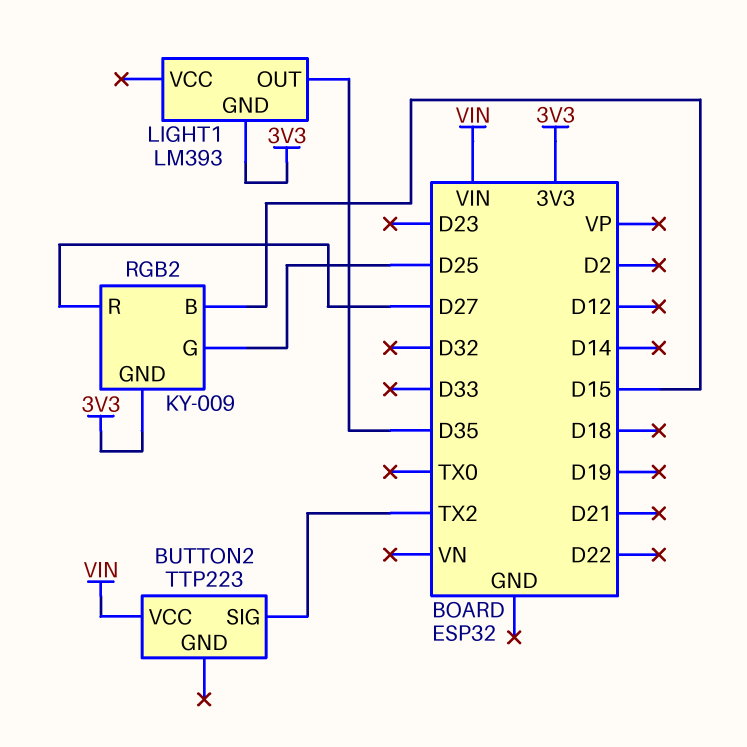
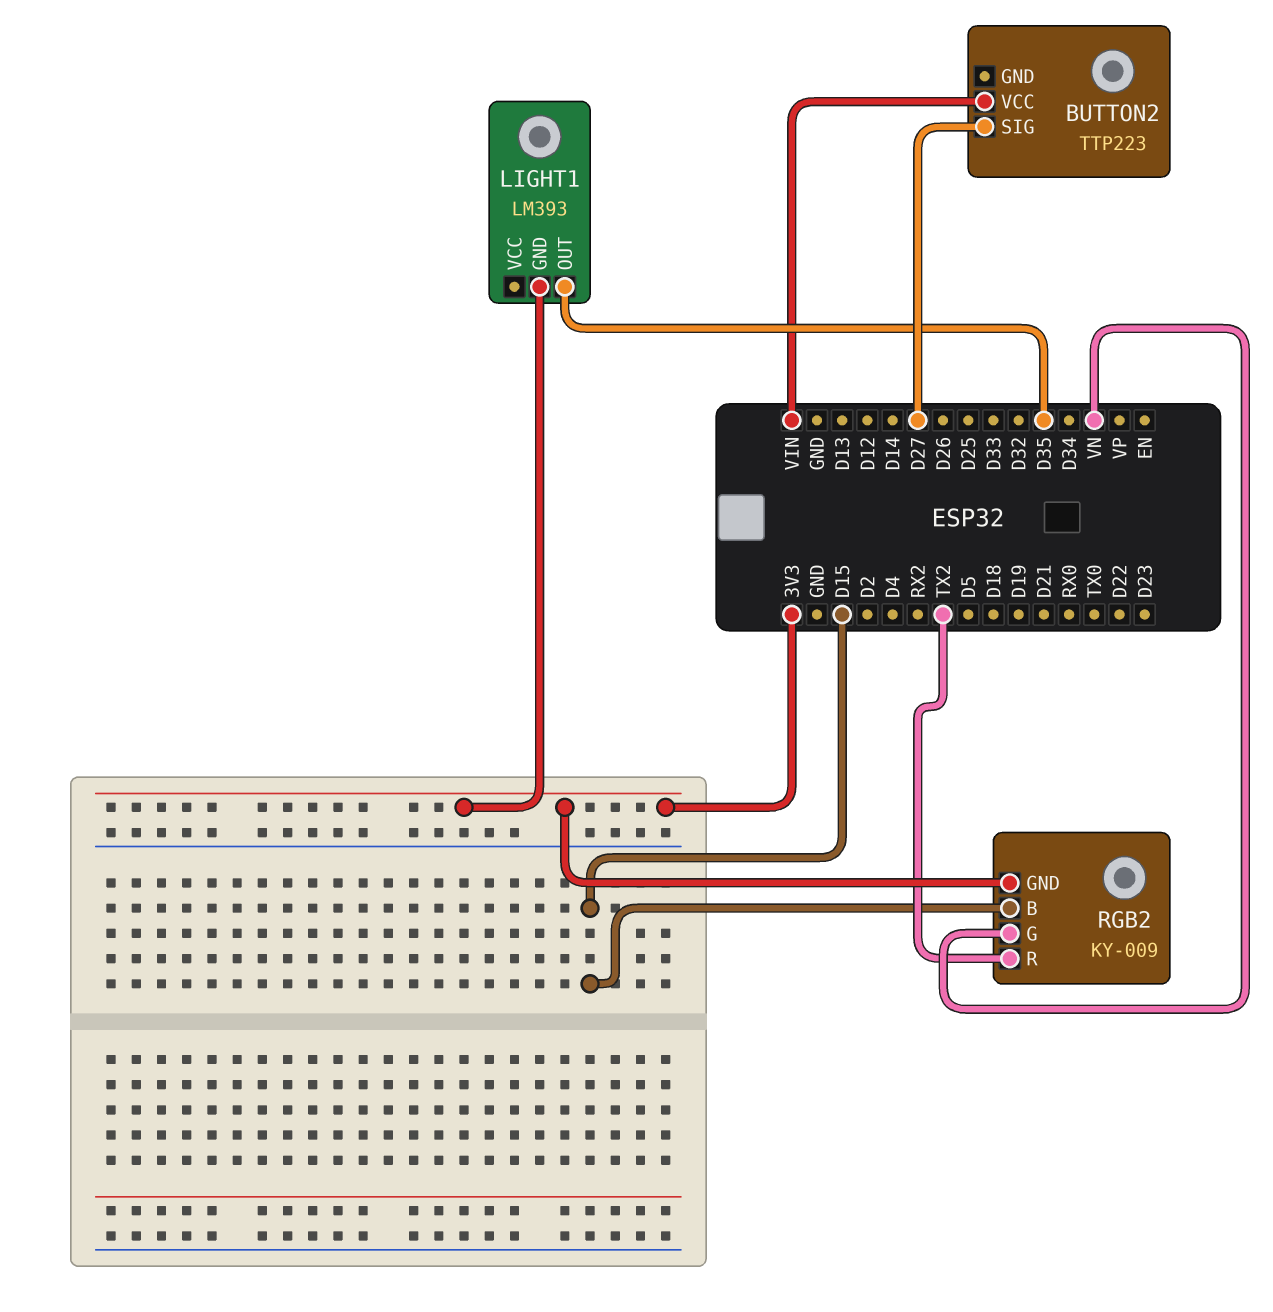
BUTTON2 pin SIG: TX2 -> D27
RGB2 pin G: D25 -> VN
RGB2 pin R: D27 -> TX2

